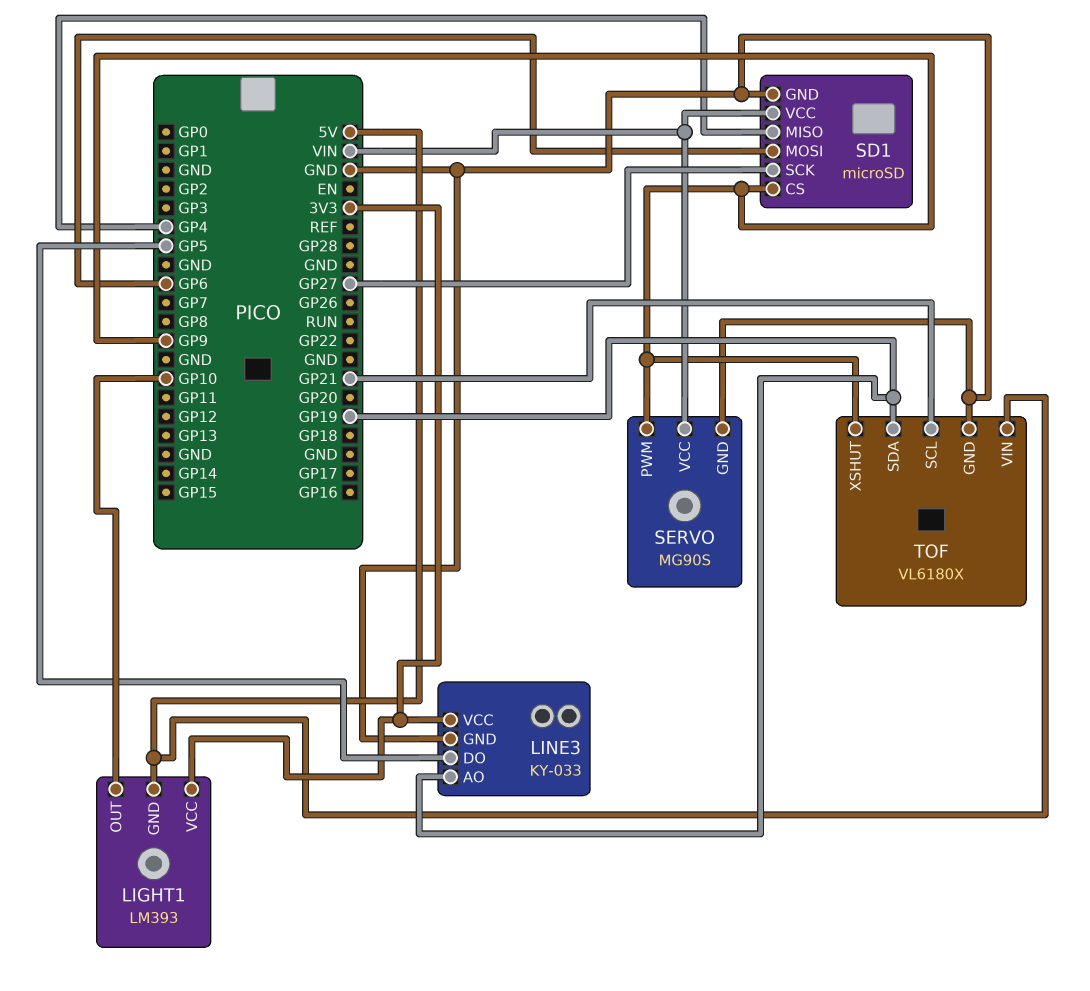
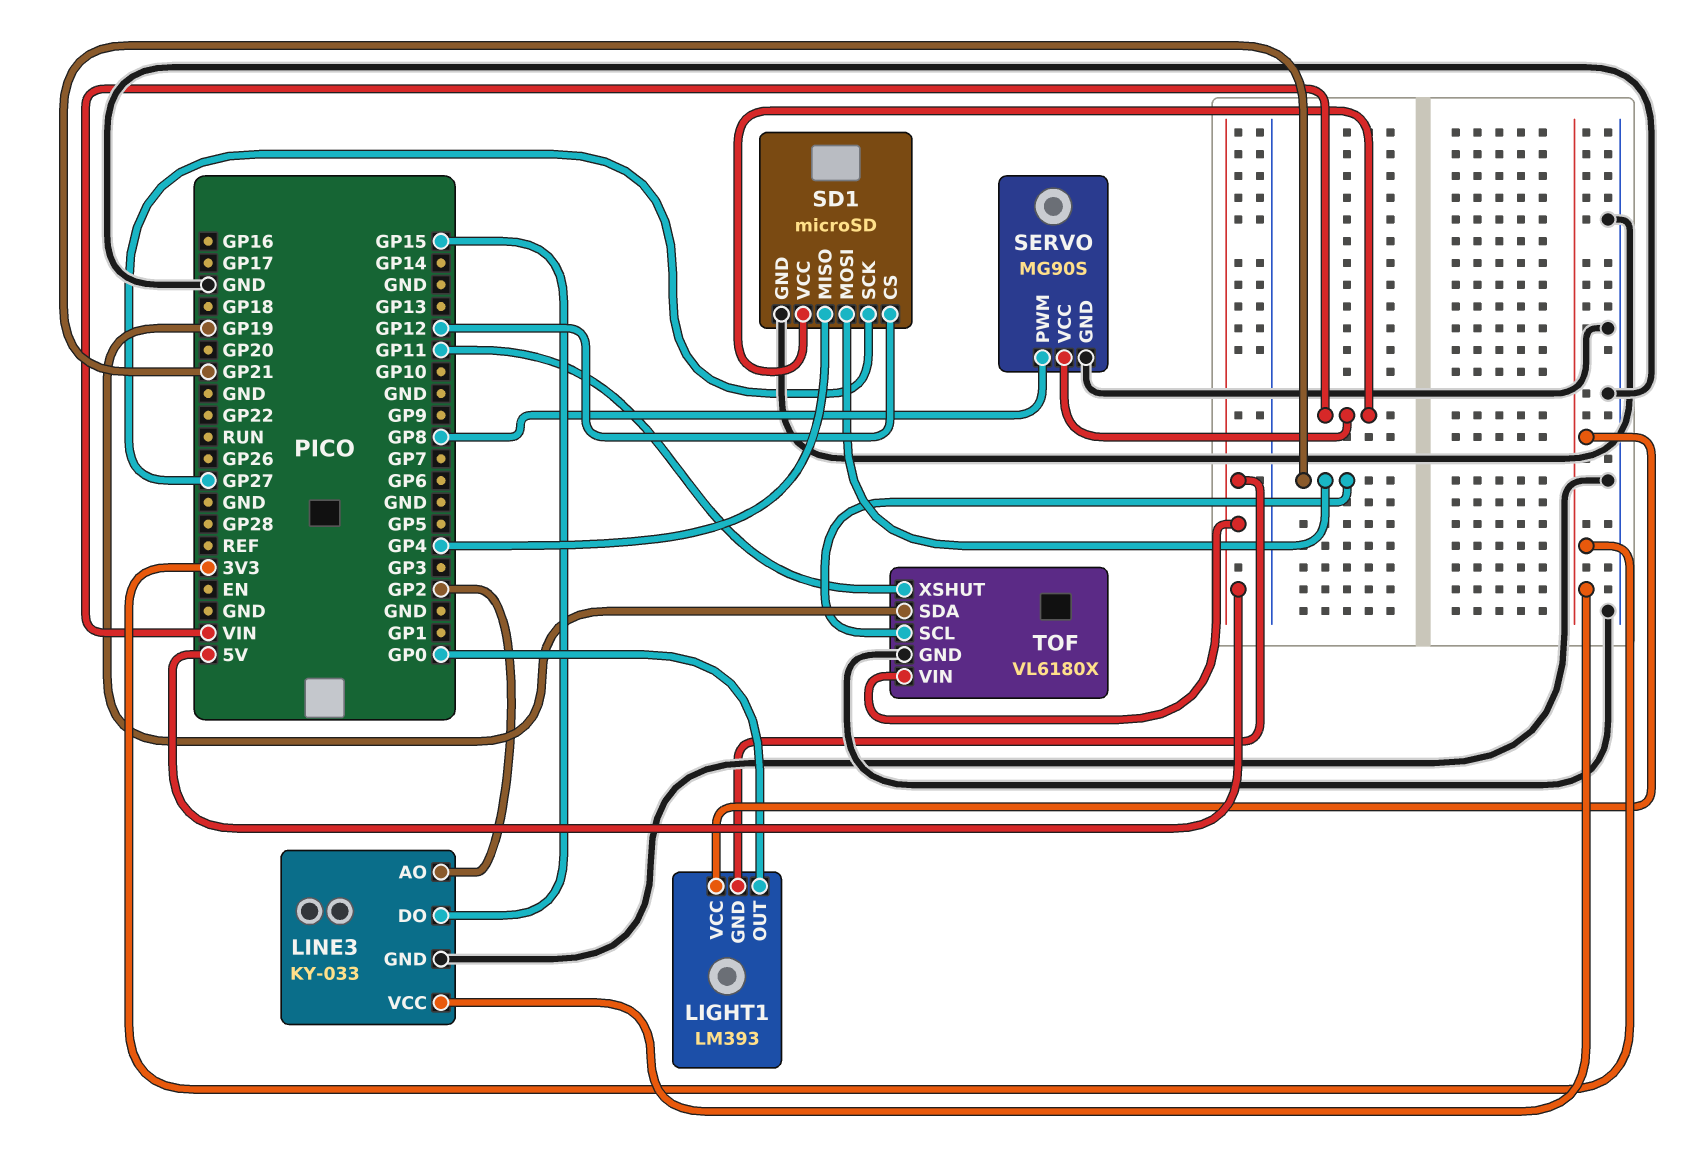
LIGHT1 pin OUT: GP10 -> GP0
LINE3 pin AO: GP19 -> GP2
LINE3 pin DO: GP5 -> GP15
SD1 pin CS: GP9 -> GP12
SD1 pin MOSI: GP6 -> GP21
SERVO pin PWM: GP9 -> GP8
TOF pin XSHUT: GP9 -> GP11

